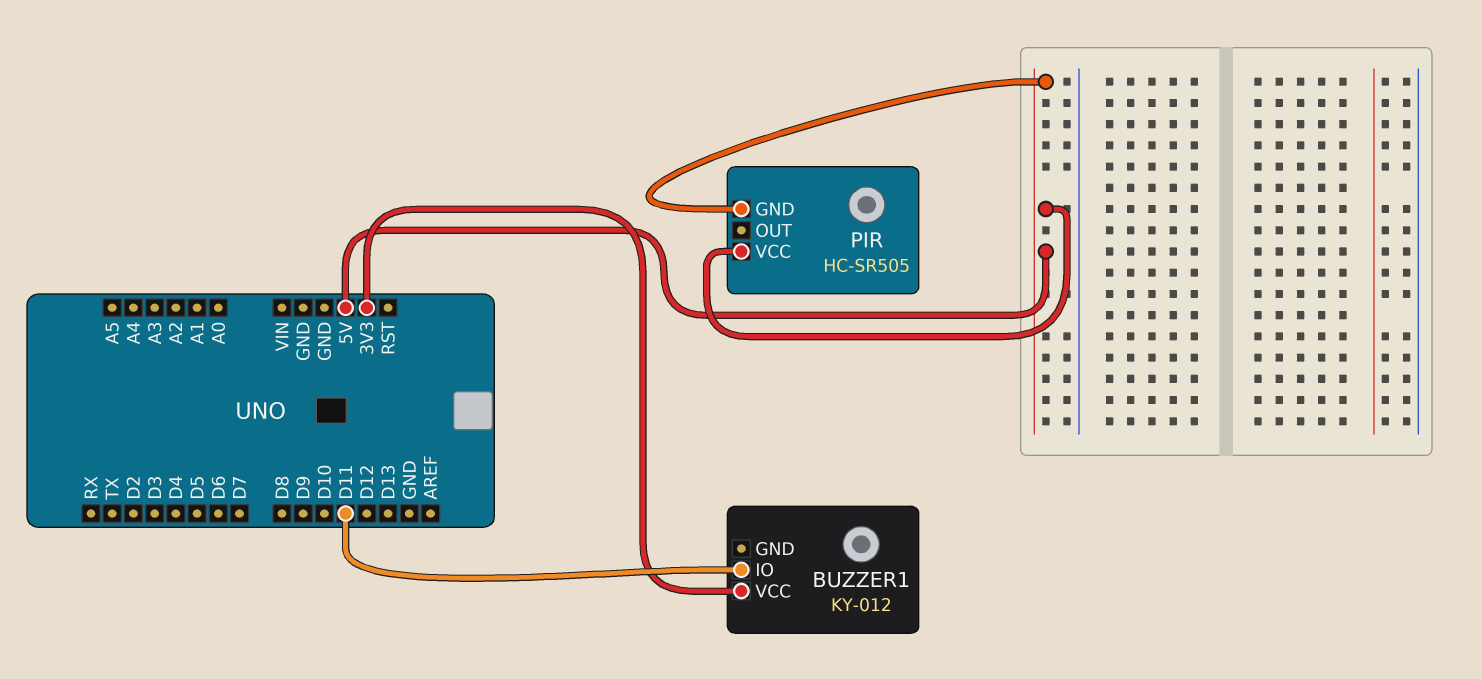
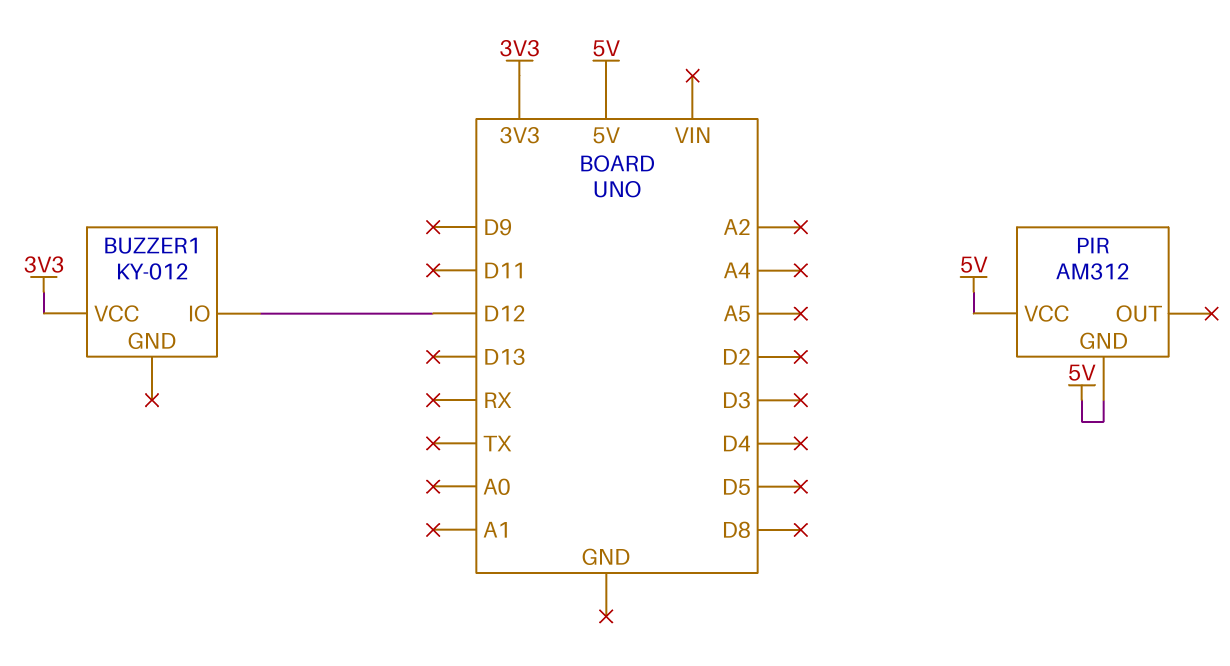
BUZZER1 pin IO: D11 -> D12
PIR: HC-SR505 -> AM312

